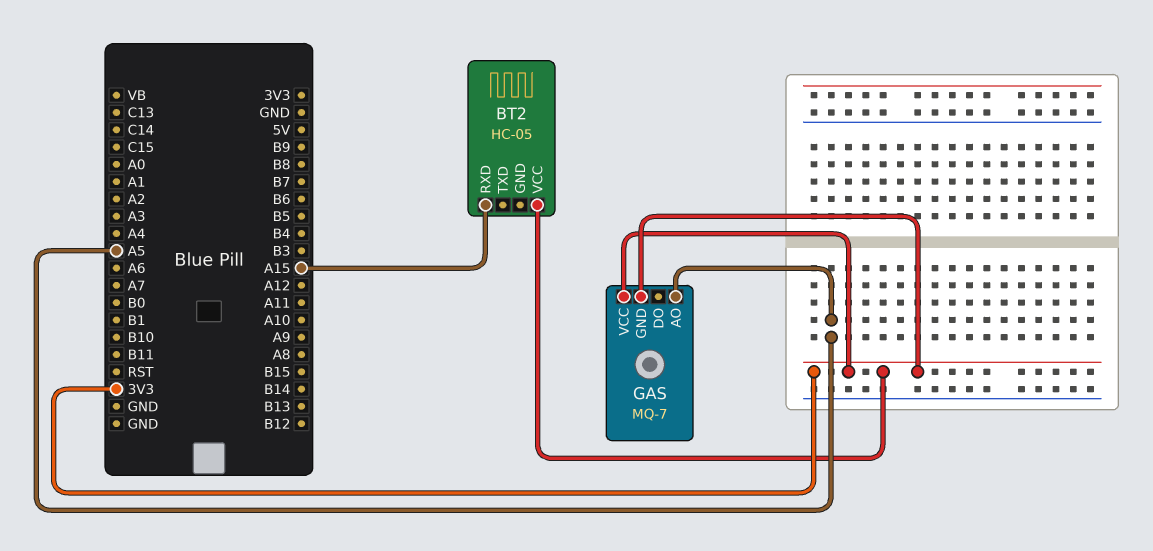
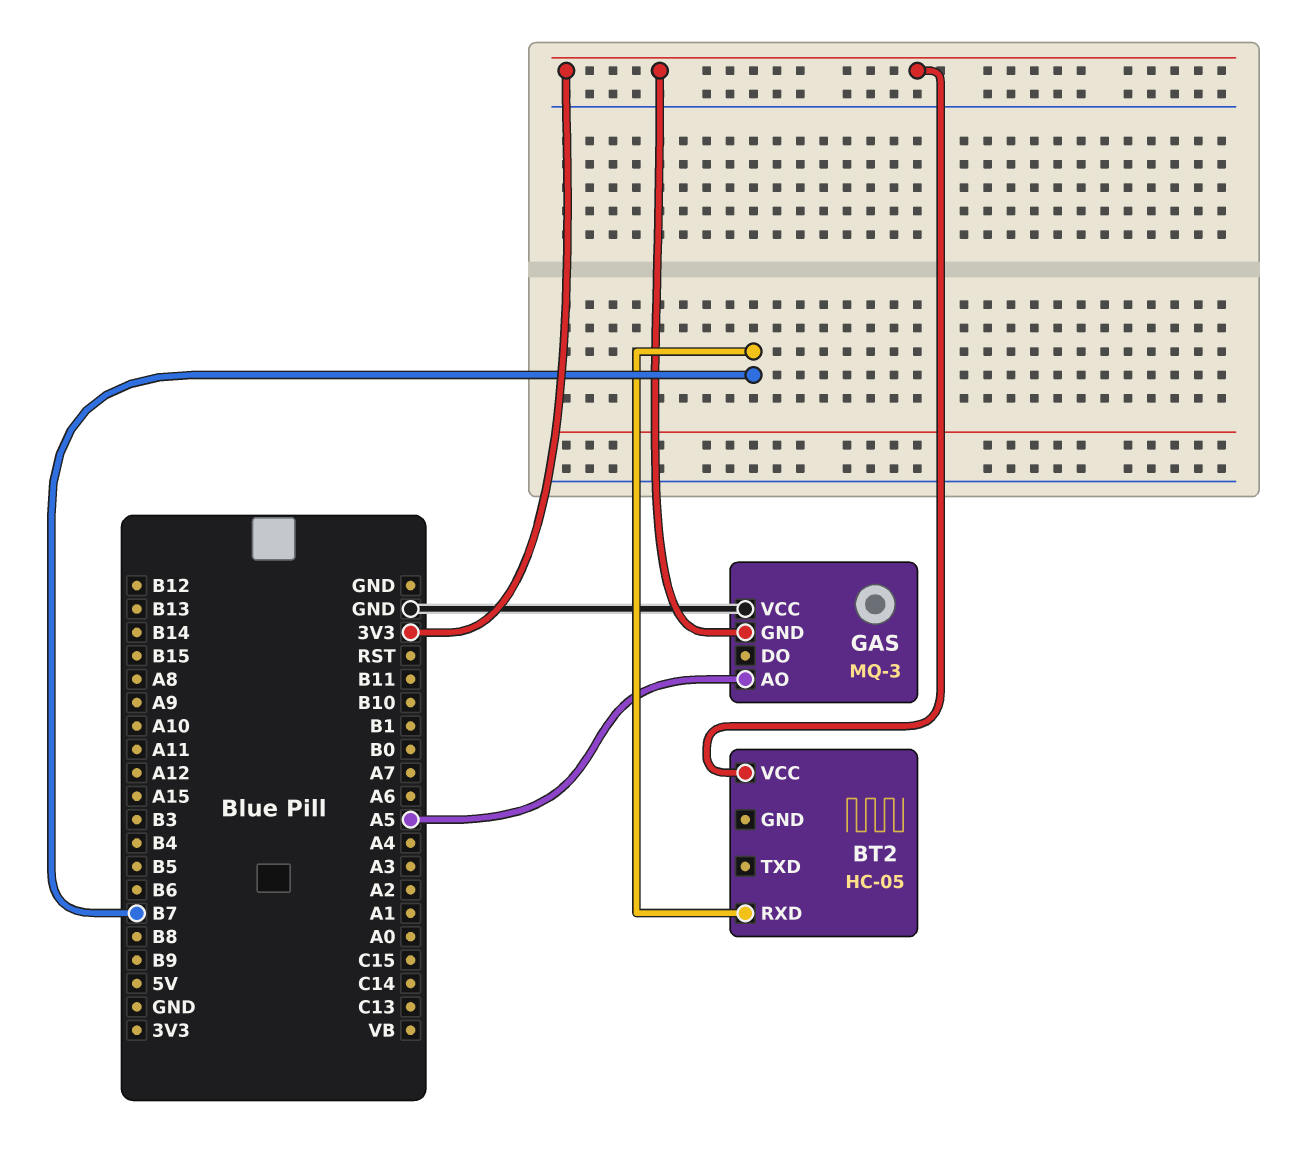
BT2 pin RXD: A15 -> B7
GAS: MQ-7 -> MQ-3
GAS pin VCC: 3V3 -> GND

